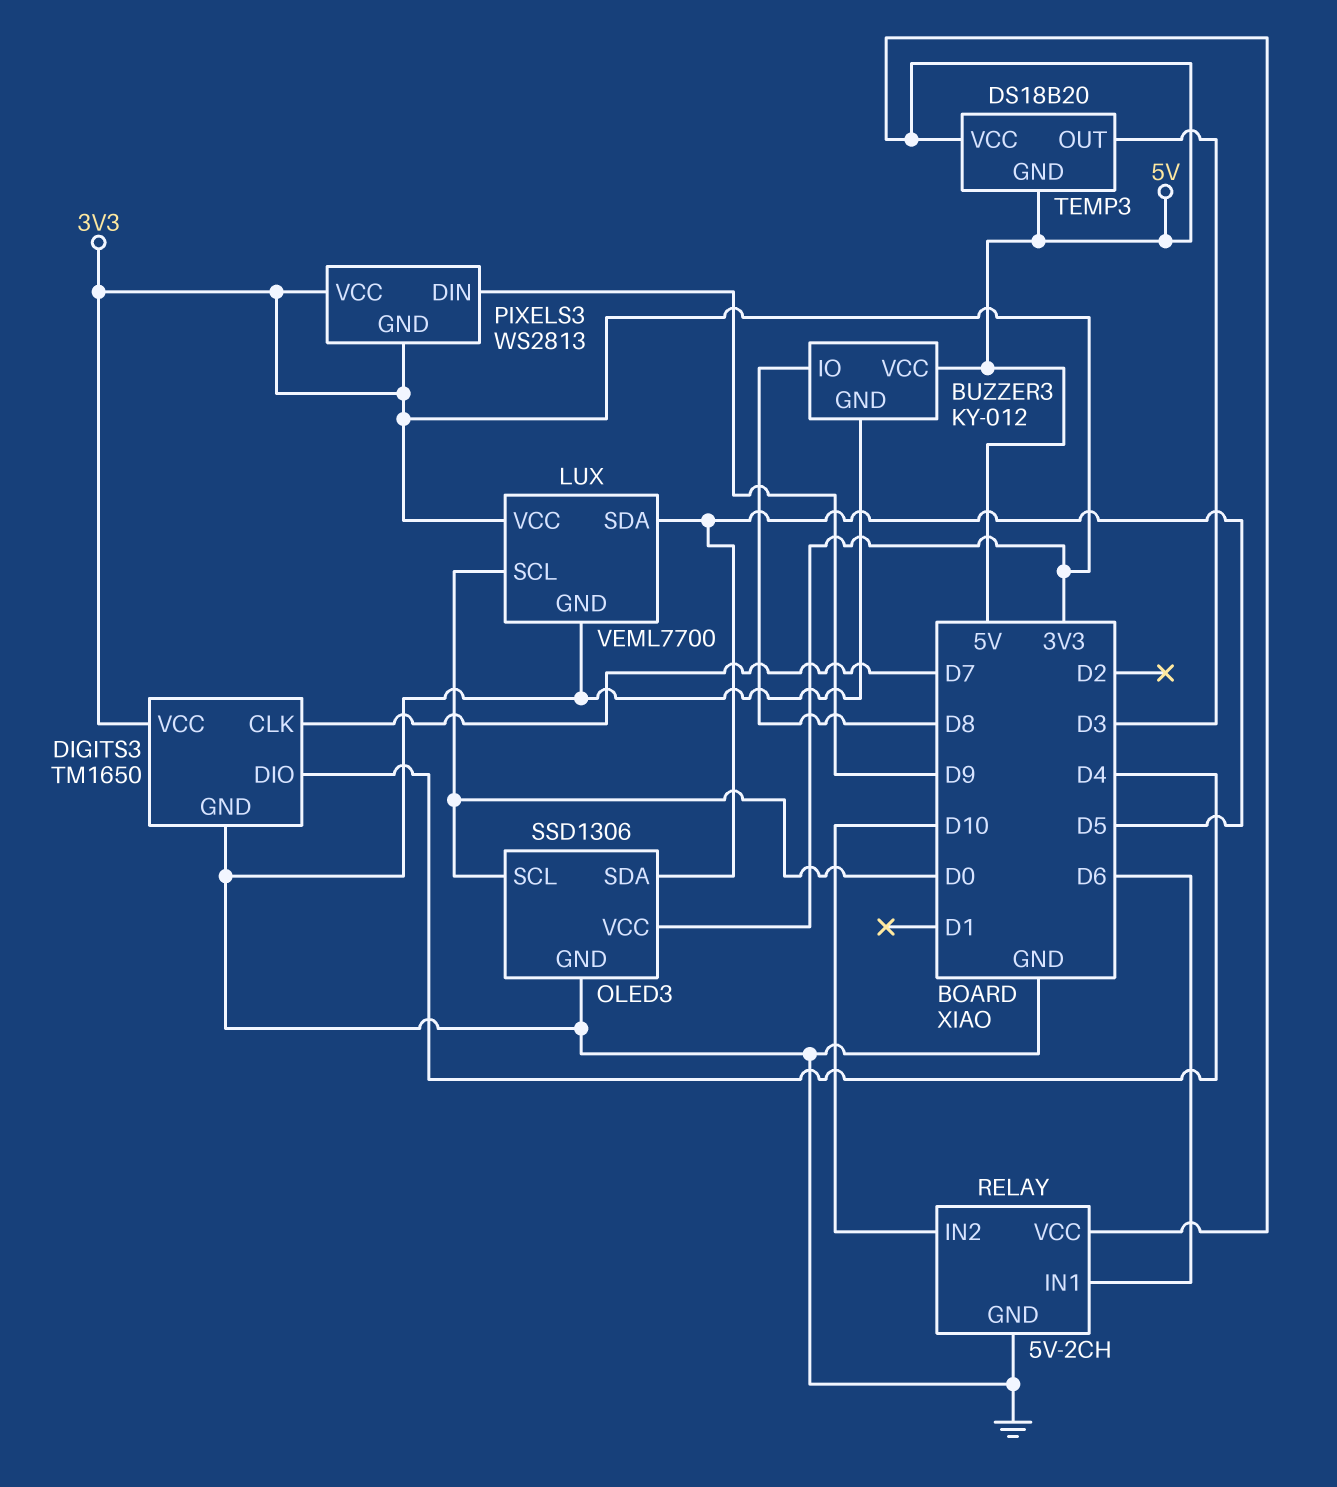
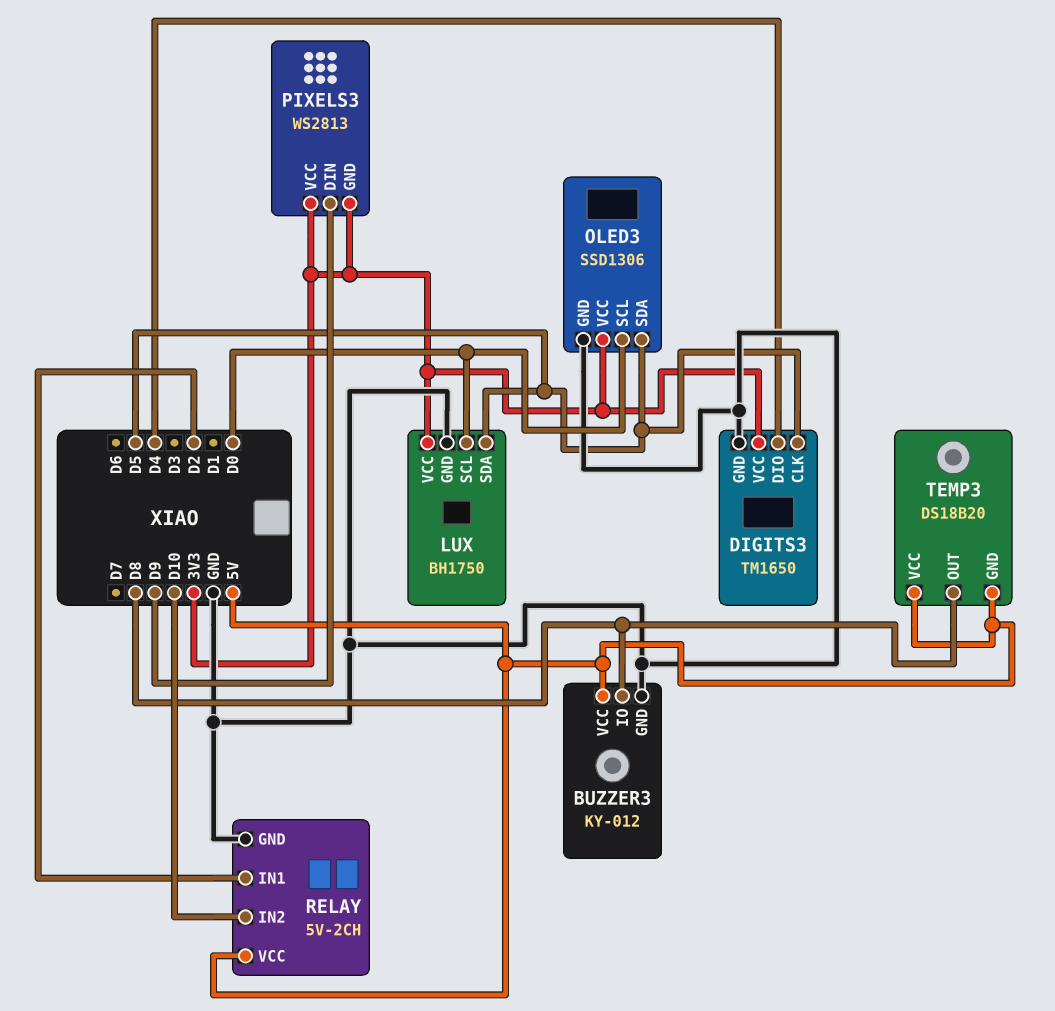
DIGITS3 pin CLK: D7 -> D5
LUX: VEML7700 -> BH1750
RELAY pin IN1: D6 -> D2
TEMP3 pin OUT: D3 -> D8

